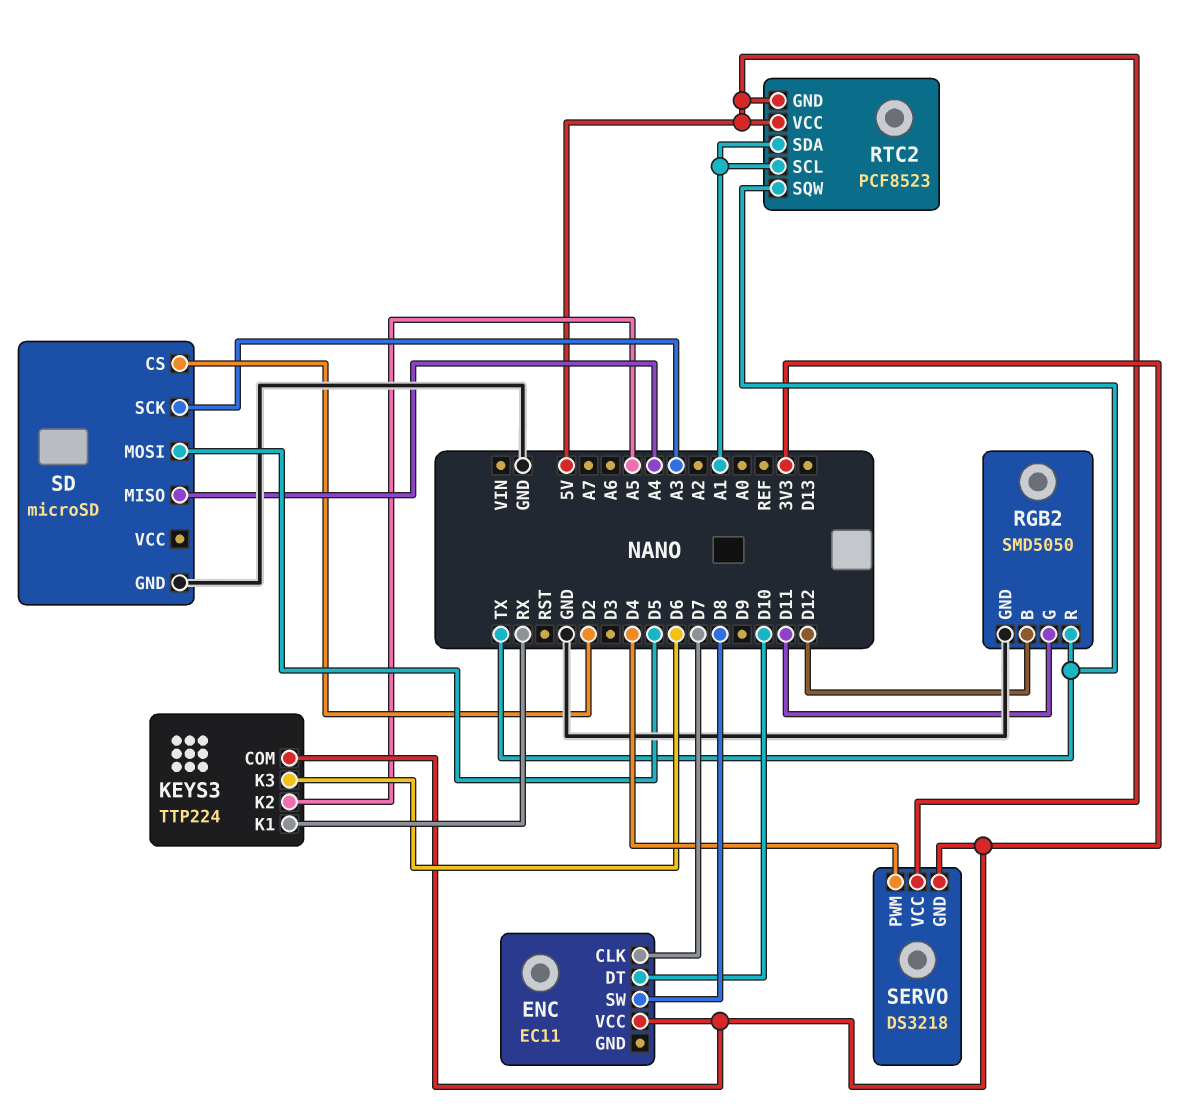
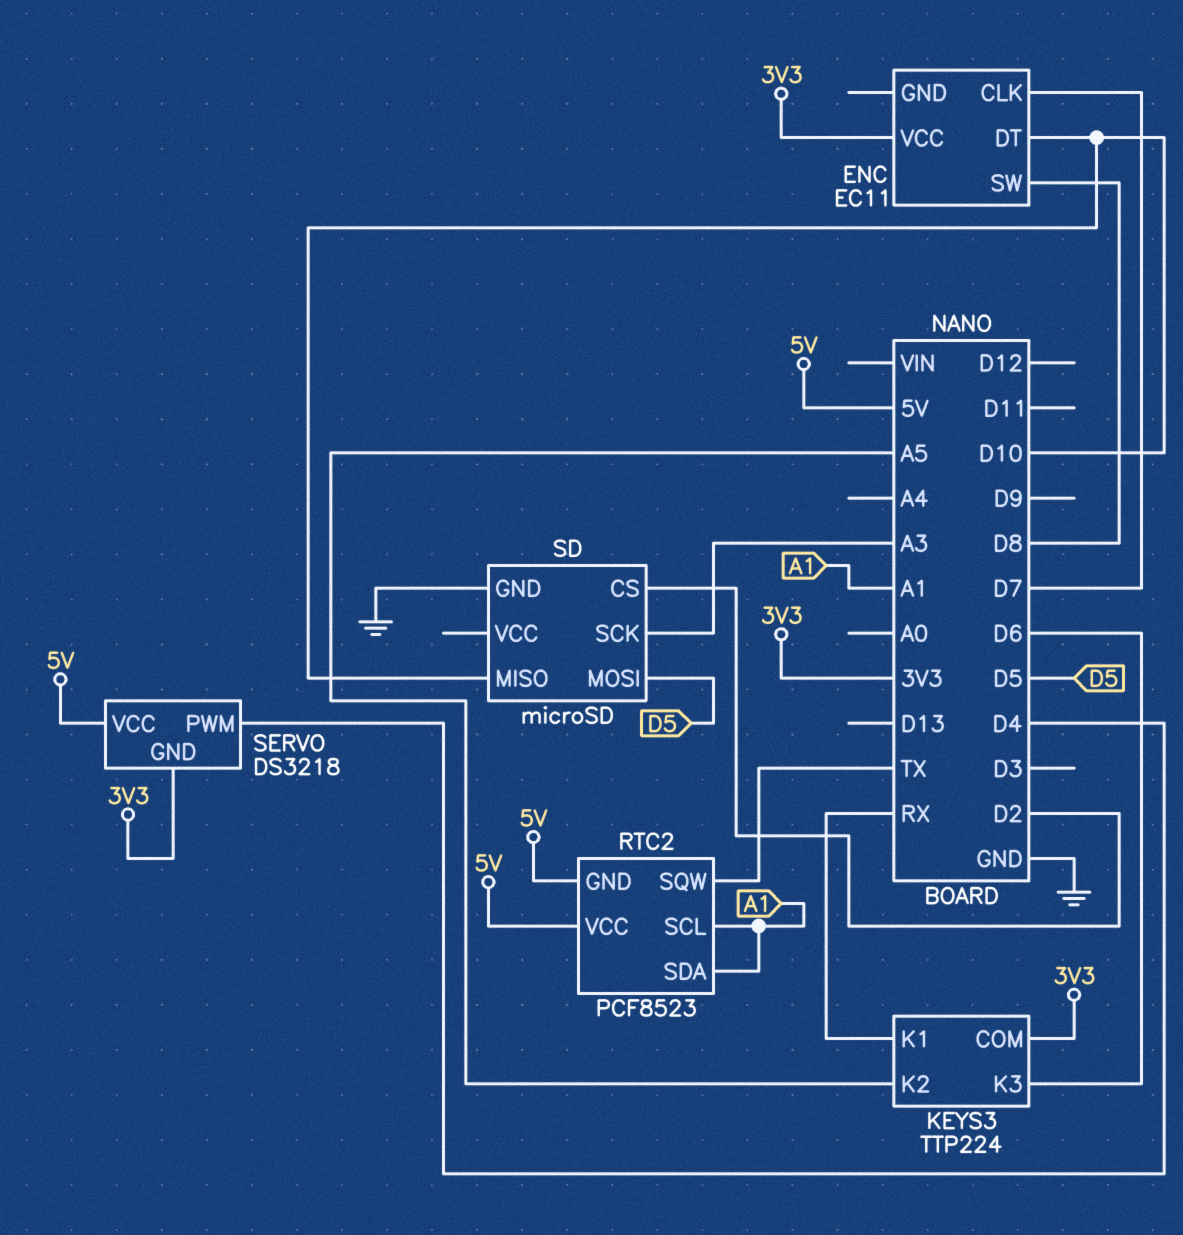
RGB2: SMD5050 -> none
RGB2 pin B: D12 -> none
RGB2 pin G: D11 -> none
RGB2 pin GND: GND -> none
RGB2 pin R: TX -> none
SD pin MISO: A4 -> D10

